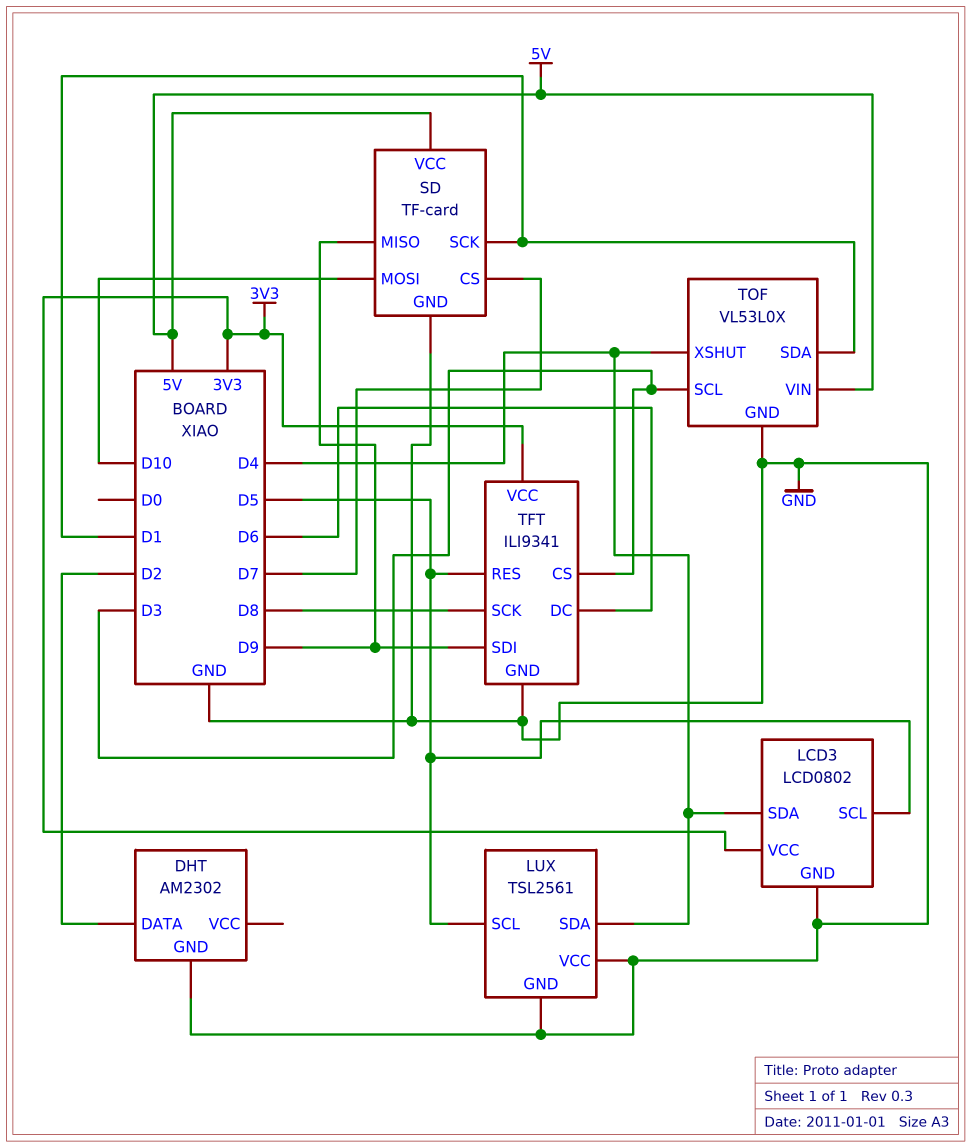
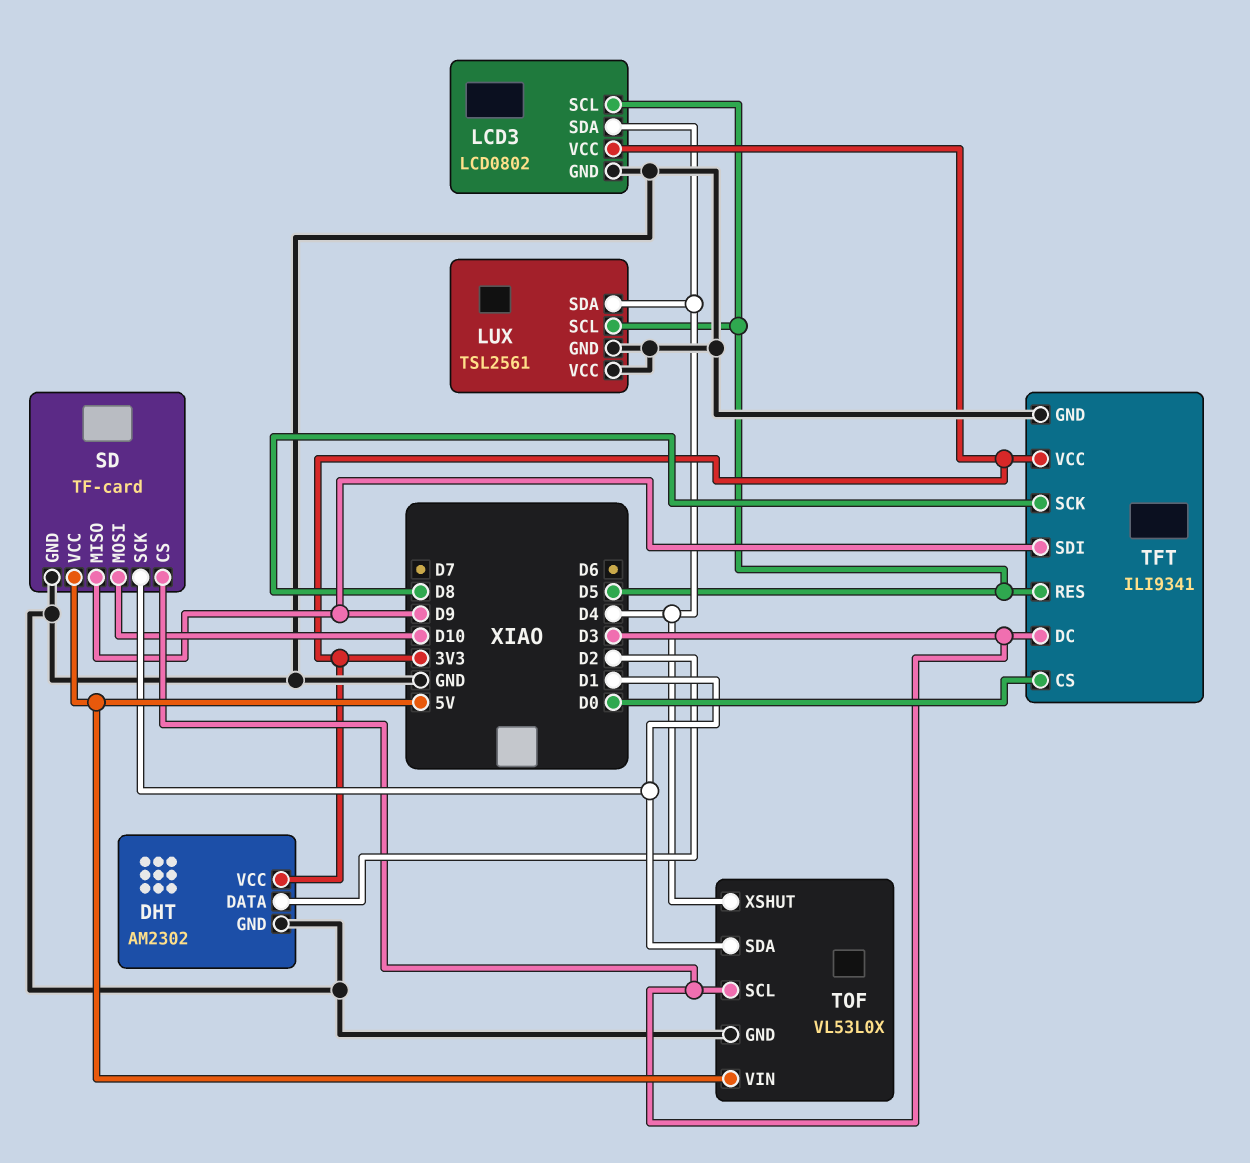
DHT pin VCC: none -> 3V3
SD pin CS: D7 -> D3
TFT pin CS: D3 -> D0
TFT pin DC: D6 -> D3

